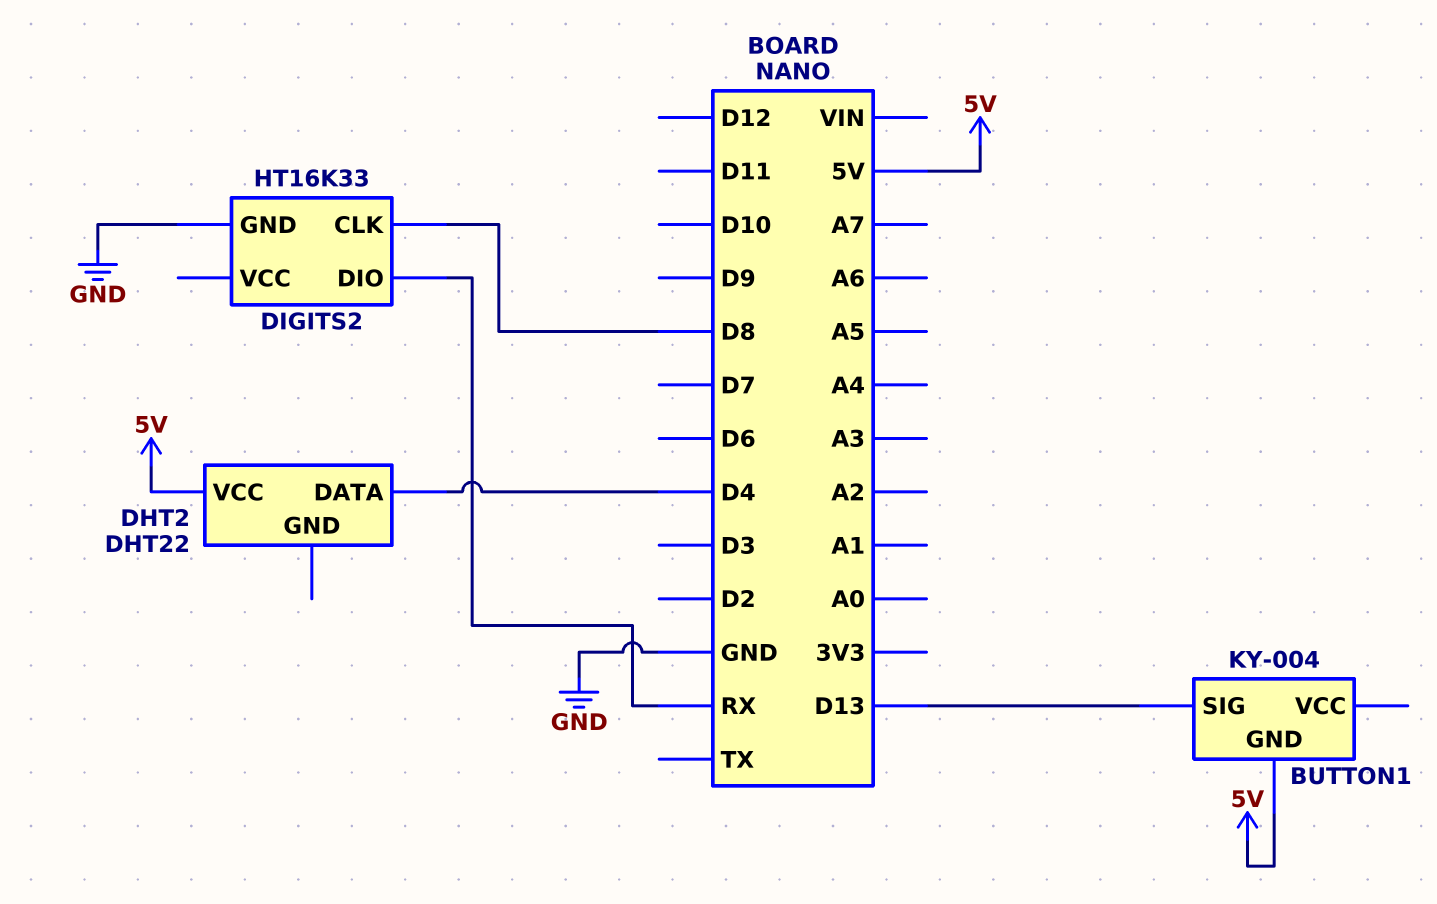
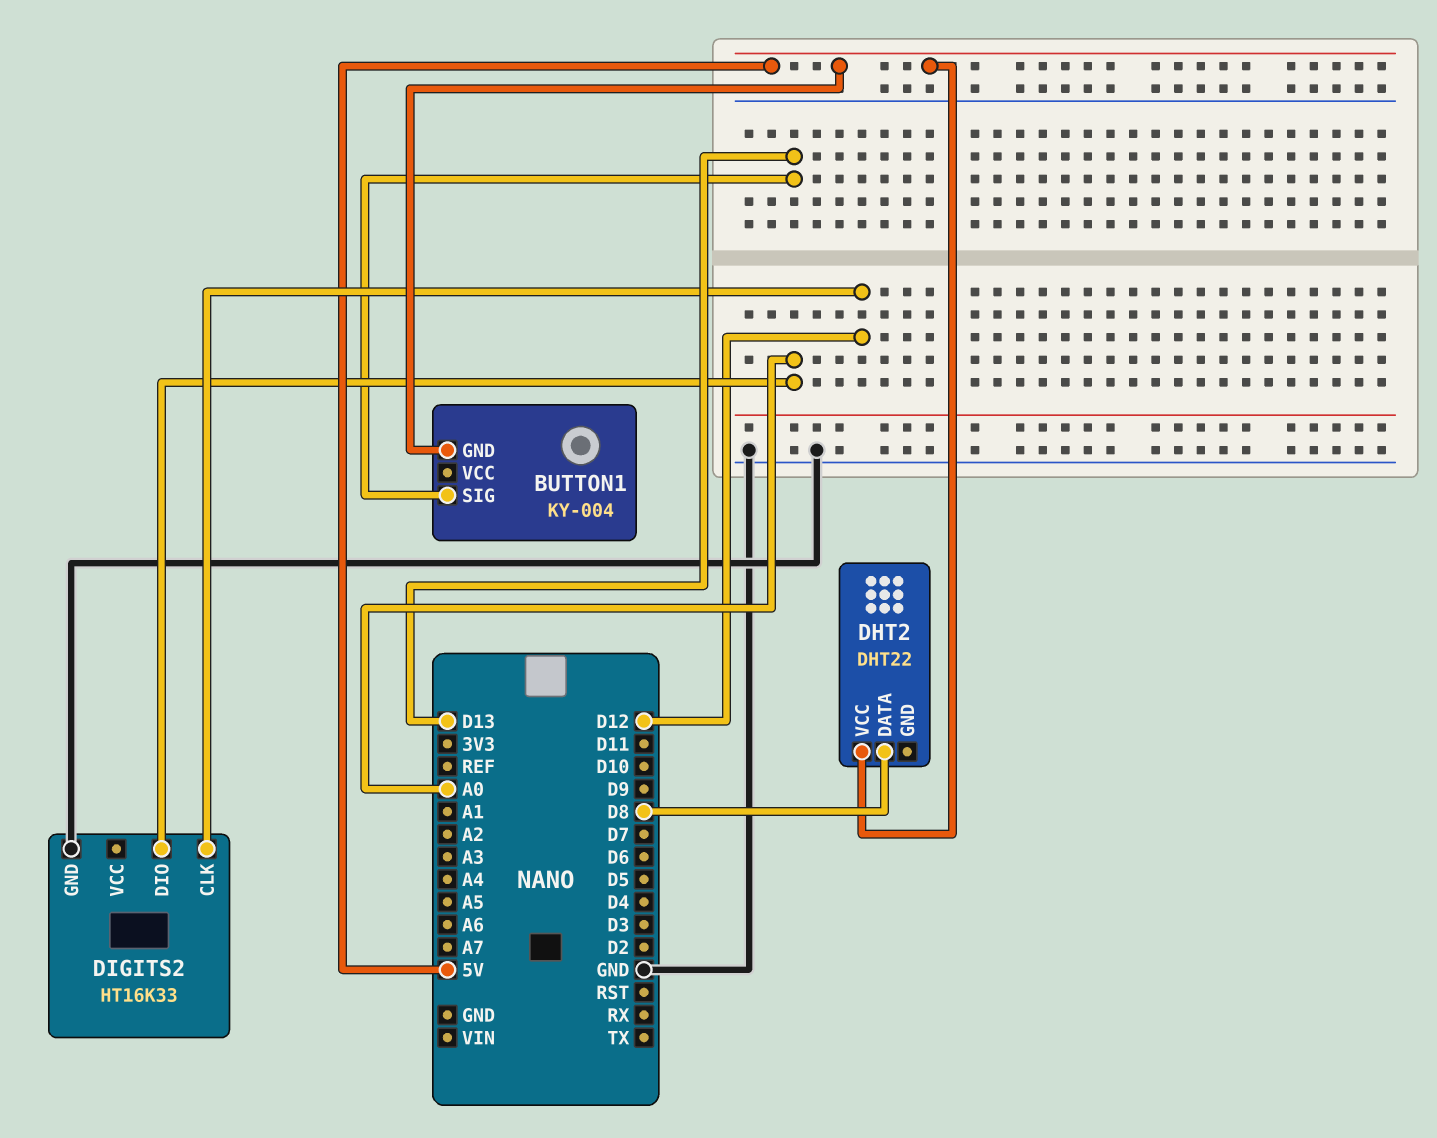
DHT2 pin DATA: D4 -> D8
DIGITS2 pin CLK: D8 -> D12
DIGITS2 pin DIO: RX -> A0

